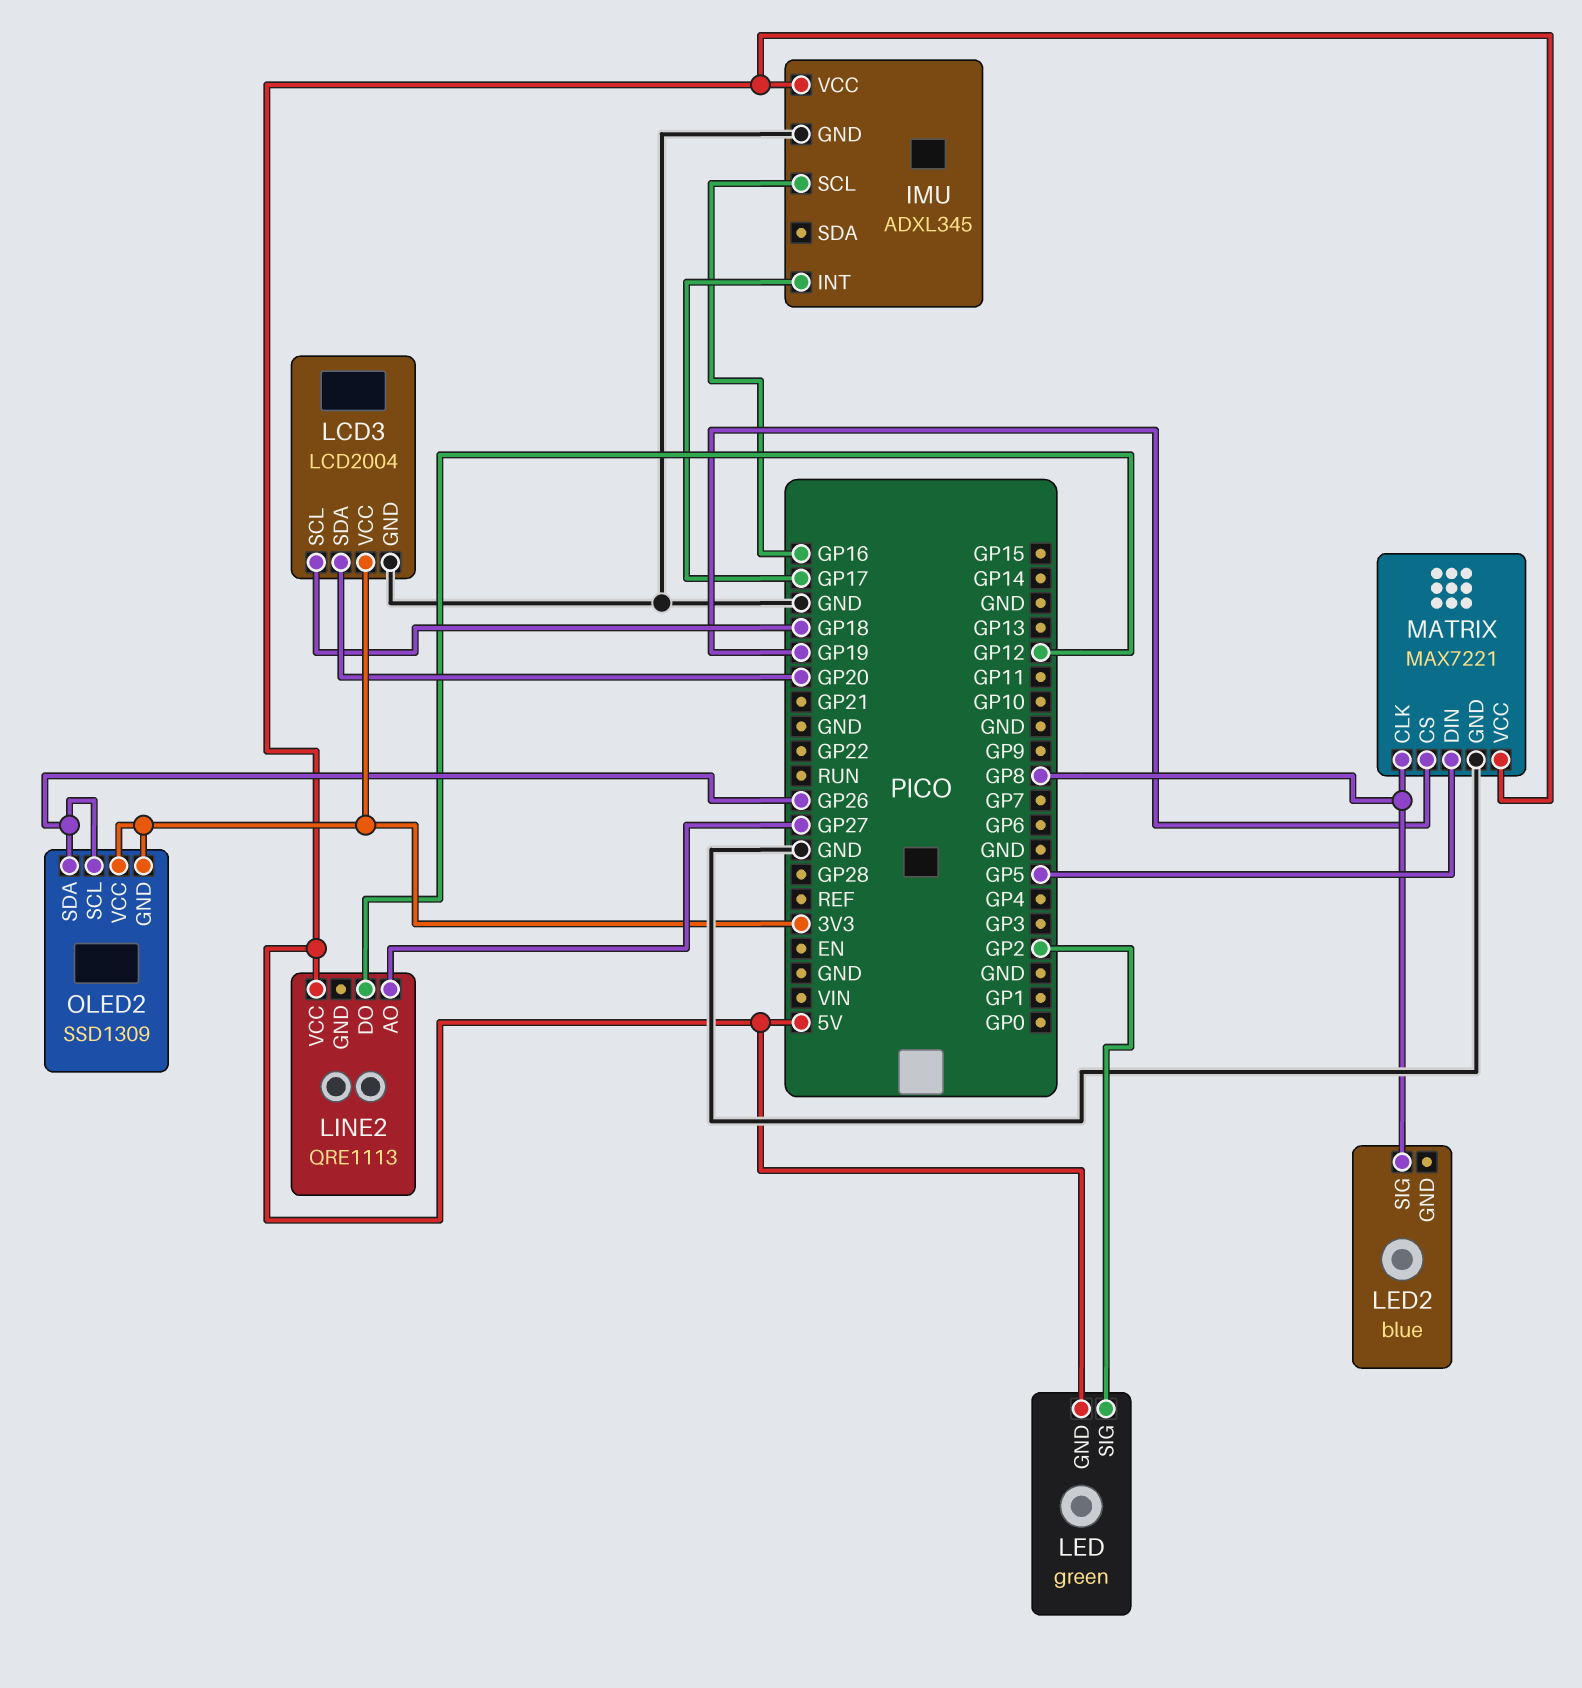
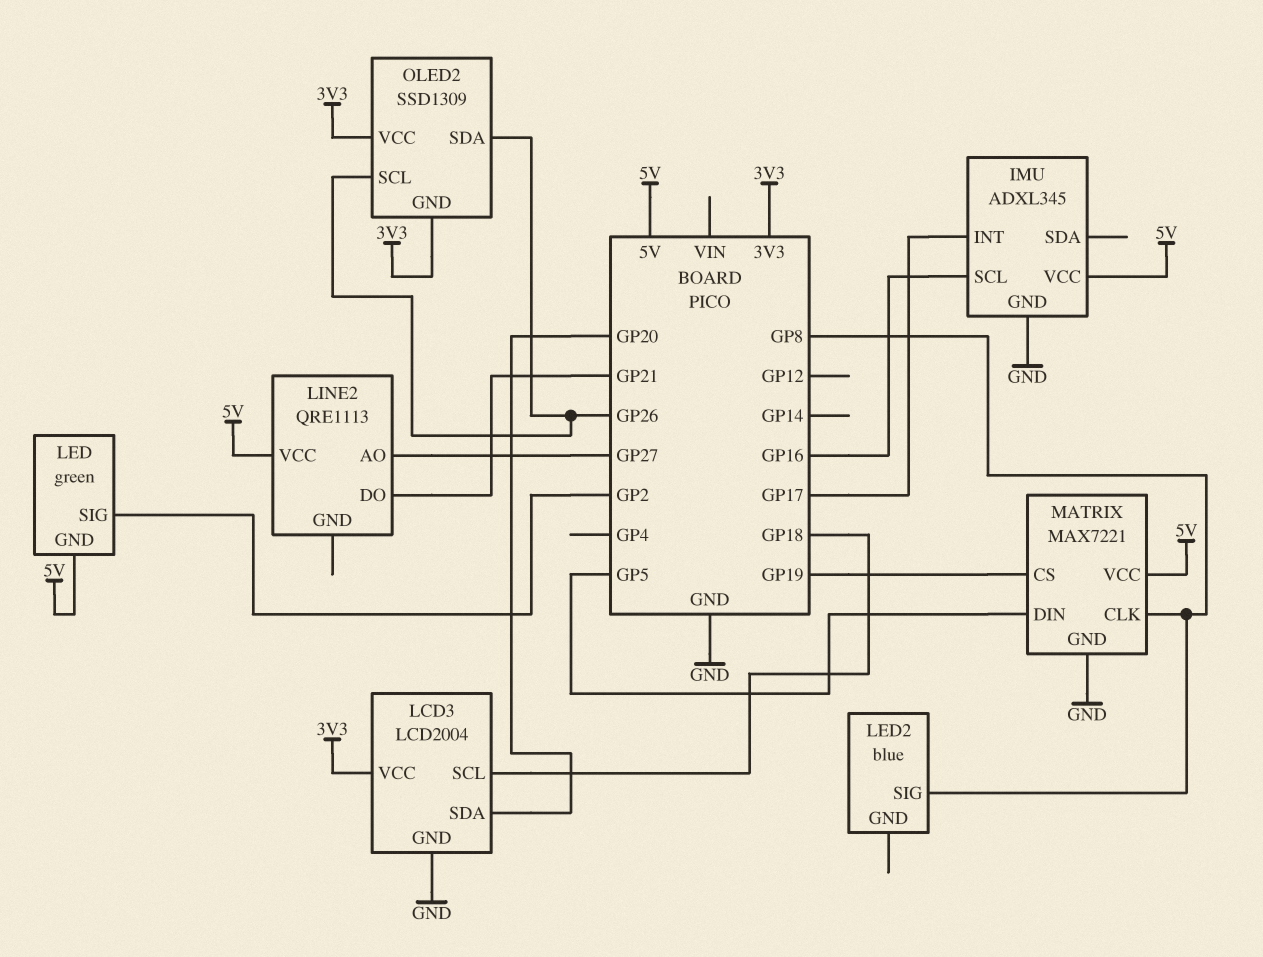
LINE2 pin DO: GP12 -> GP21

